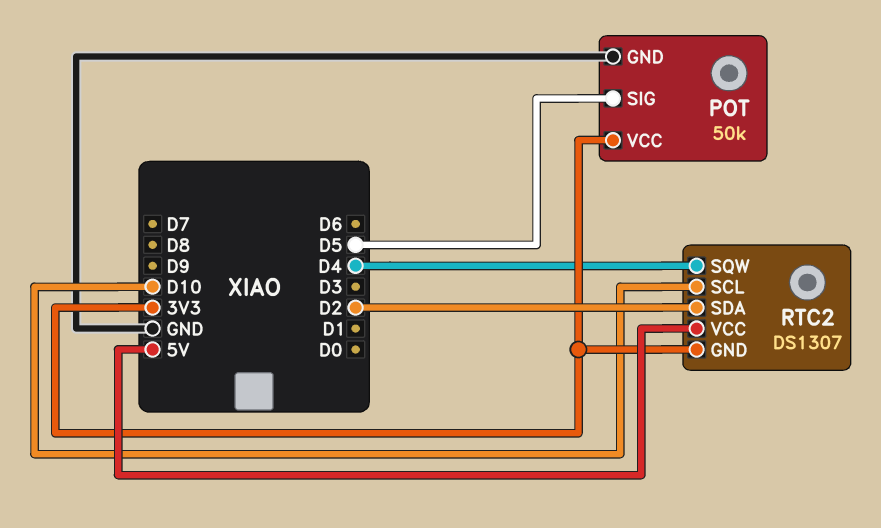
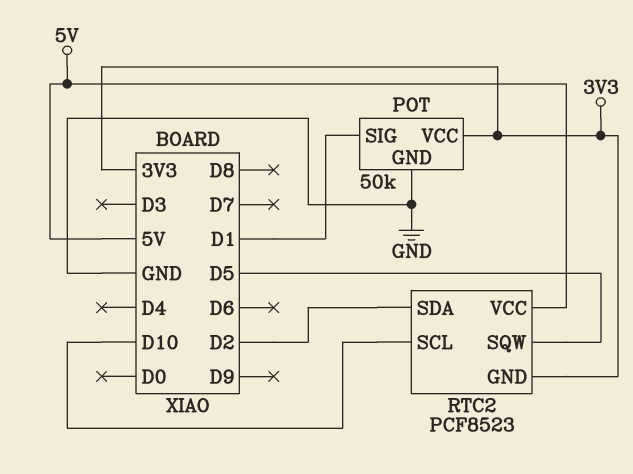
POT pin SIG: D5 -> D1
RTC2: DS1307 -> PCF8523
RTC2 pin SQW: D4 -> D5

